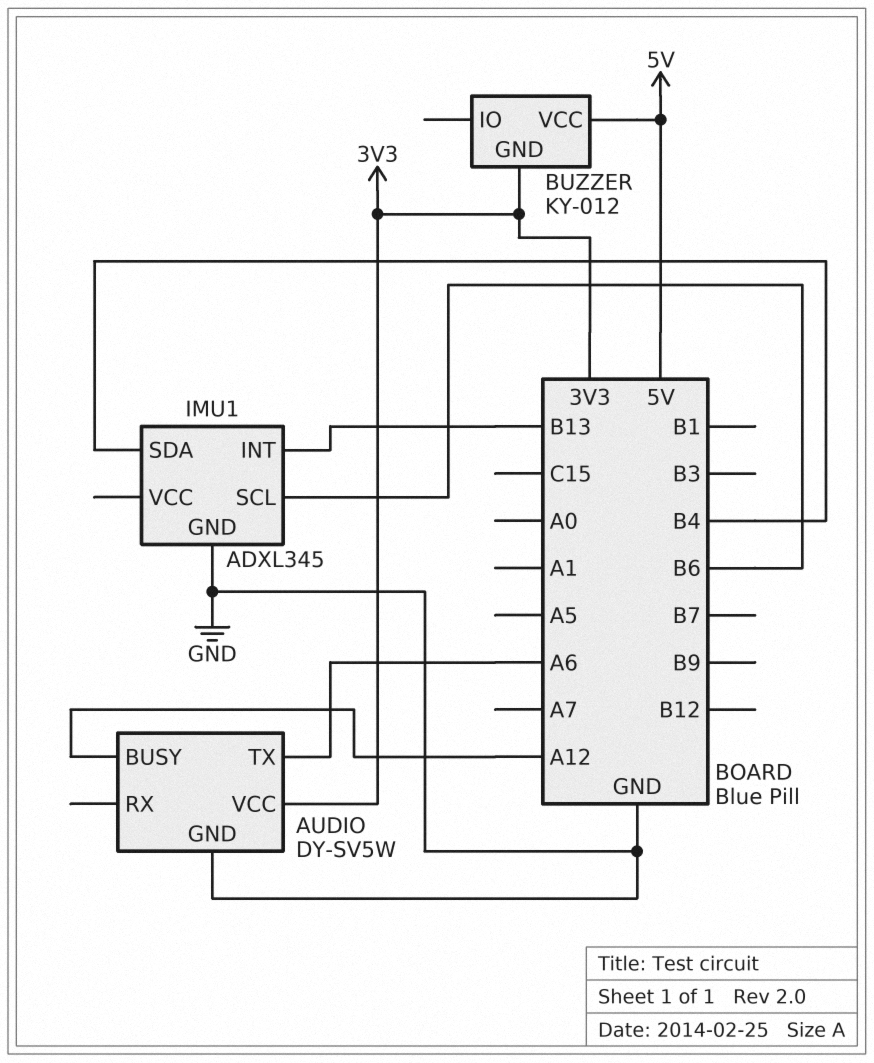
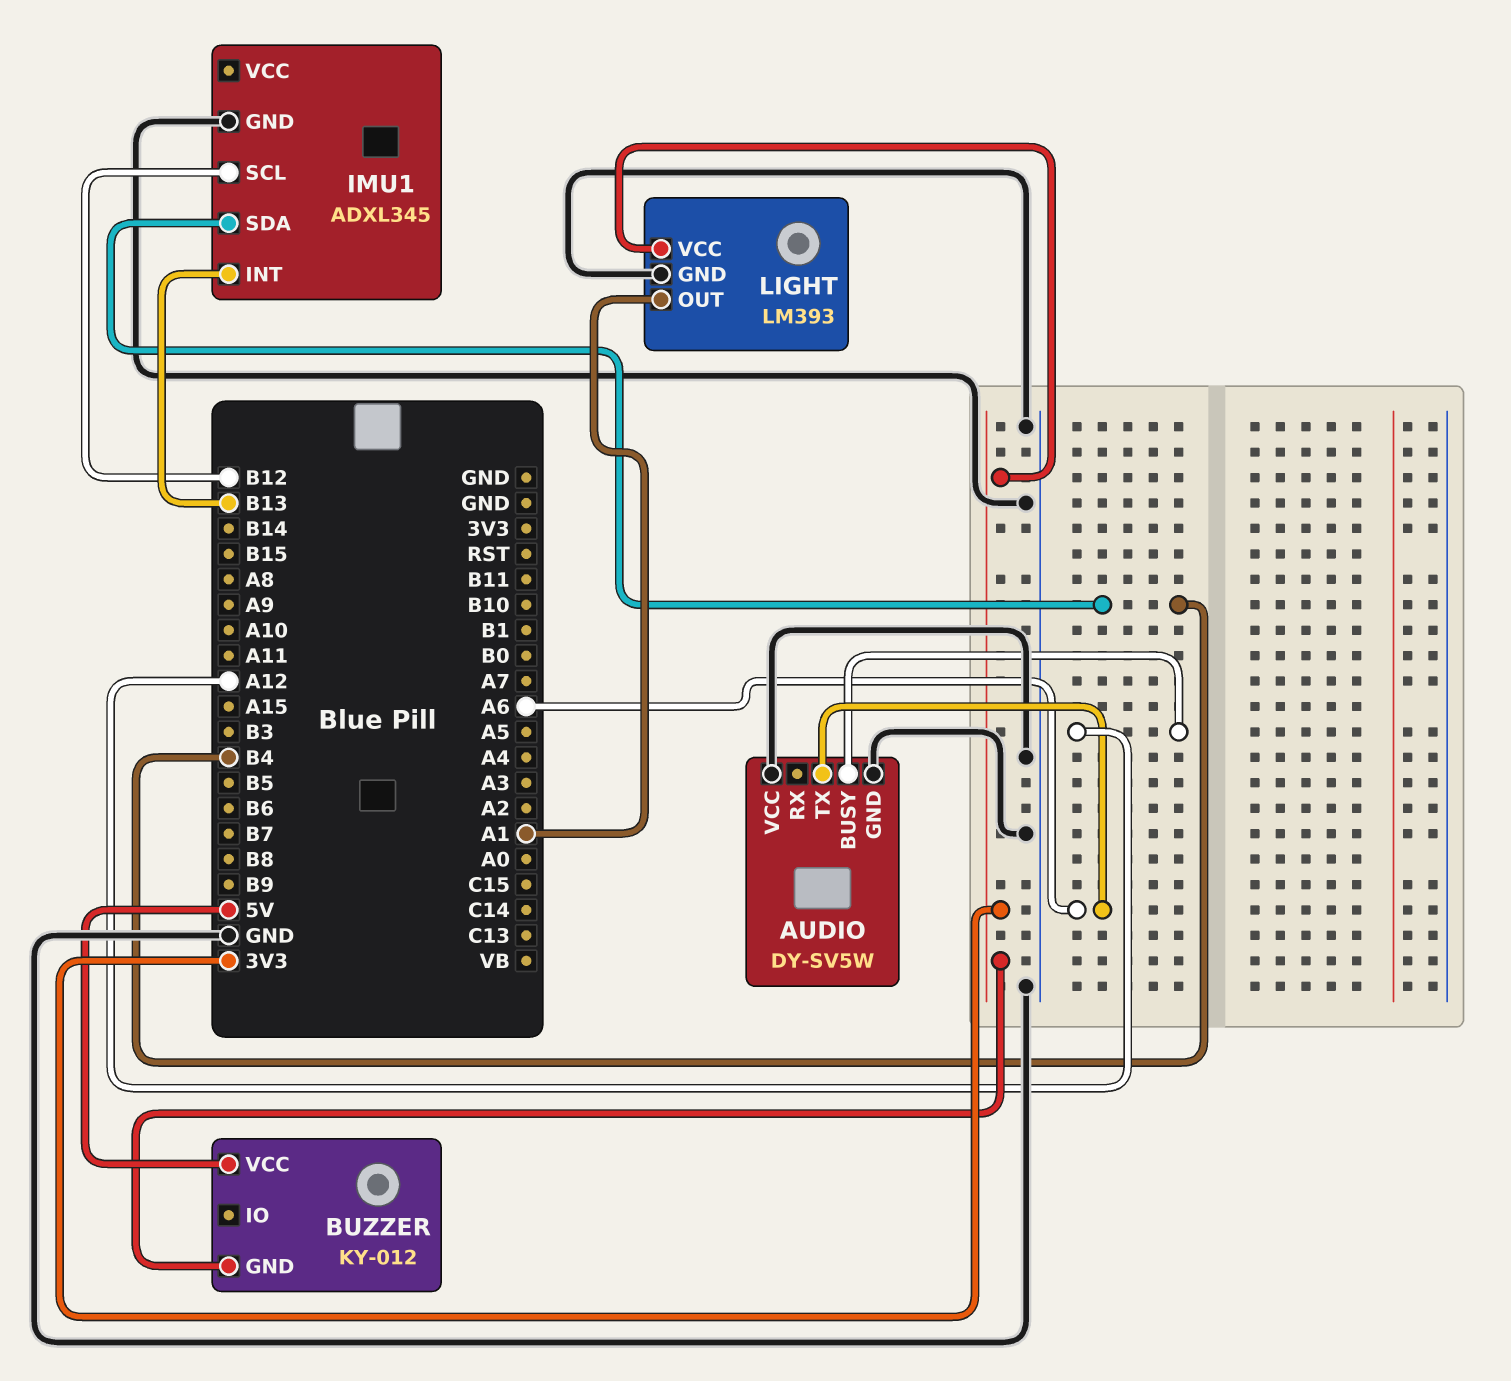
AUDIO pin VCC: 3V3 -> GND
IMU1 pin SCL: B6 -> B12
LIGHT: none -> LM393
LIGHT pin GND: none -> GND
LIGHT pin OUT: none -> A1
LIGHT pin VCC: none -> 3V3

